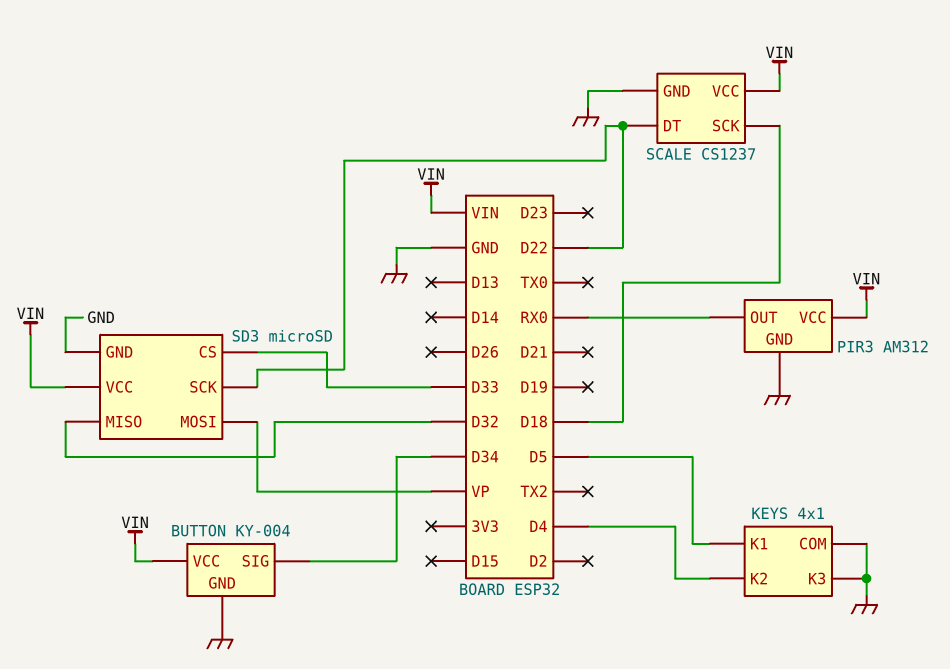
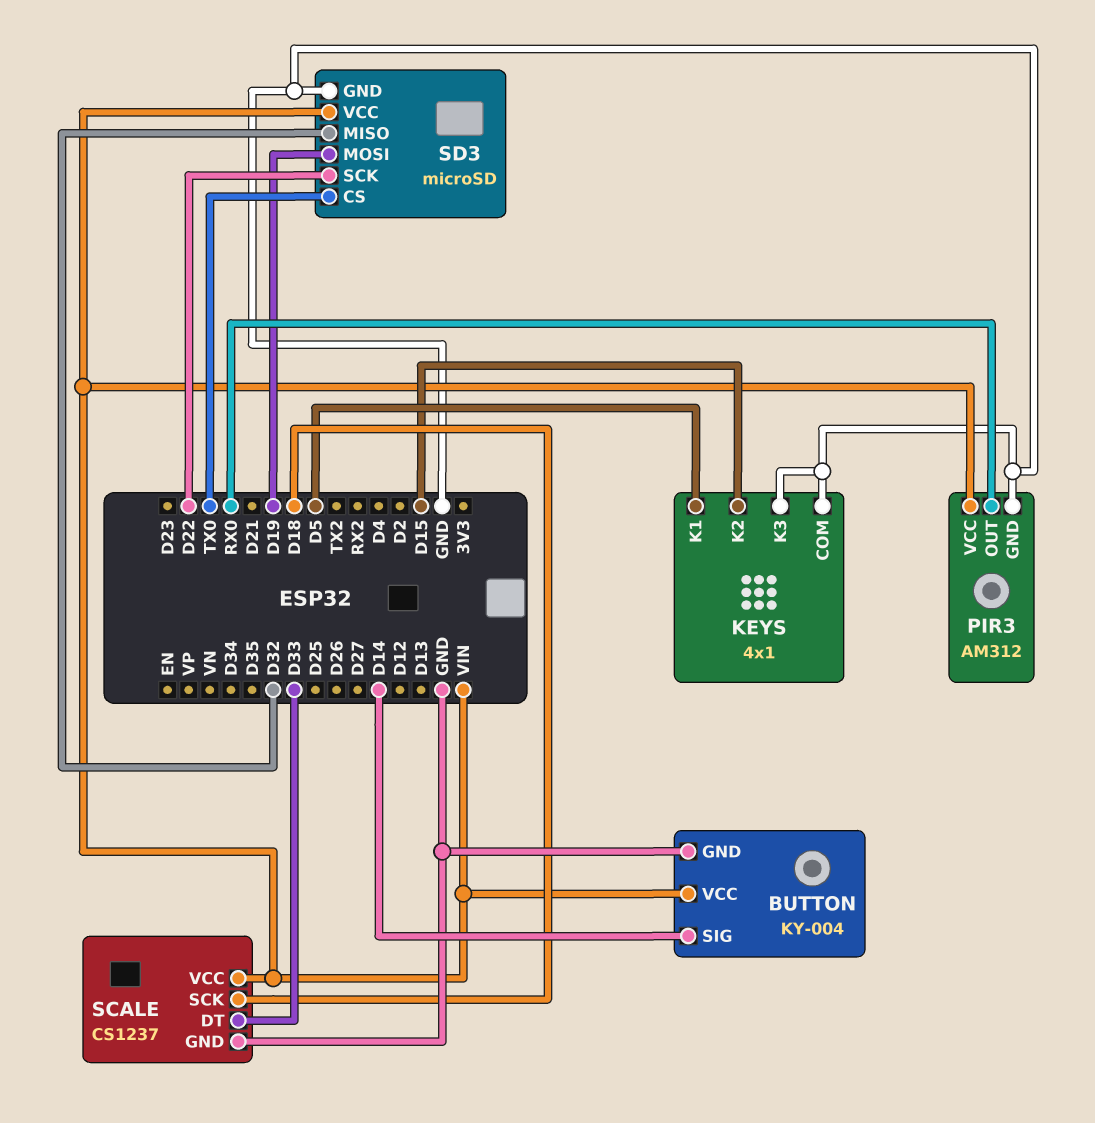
BUTTON pin SIG: D34 -> D14
KEYS pin K2: D4 -> D15
SCALE pin DT: D22 -> D33
SD3 pin CS: D33 -> TX0
SD3 pin MOSI: VP -> D19

